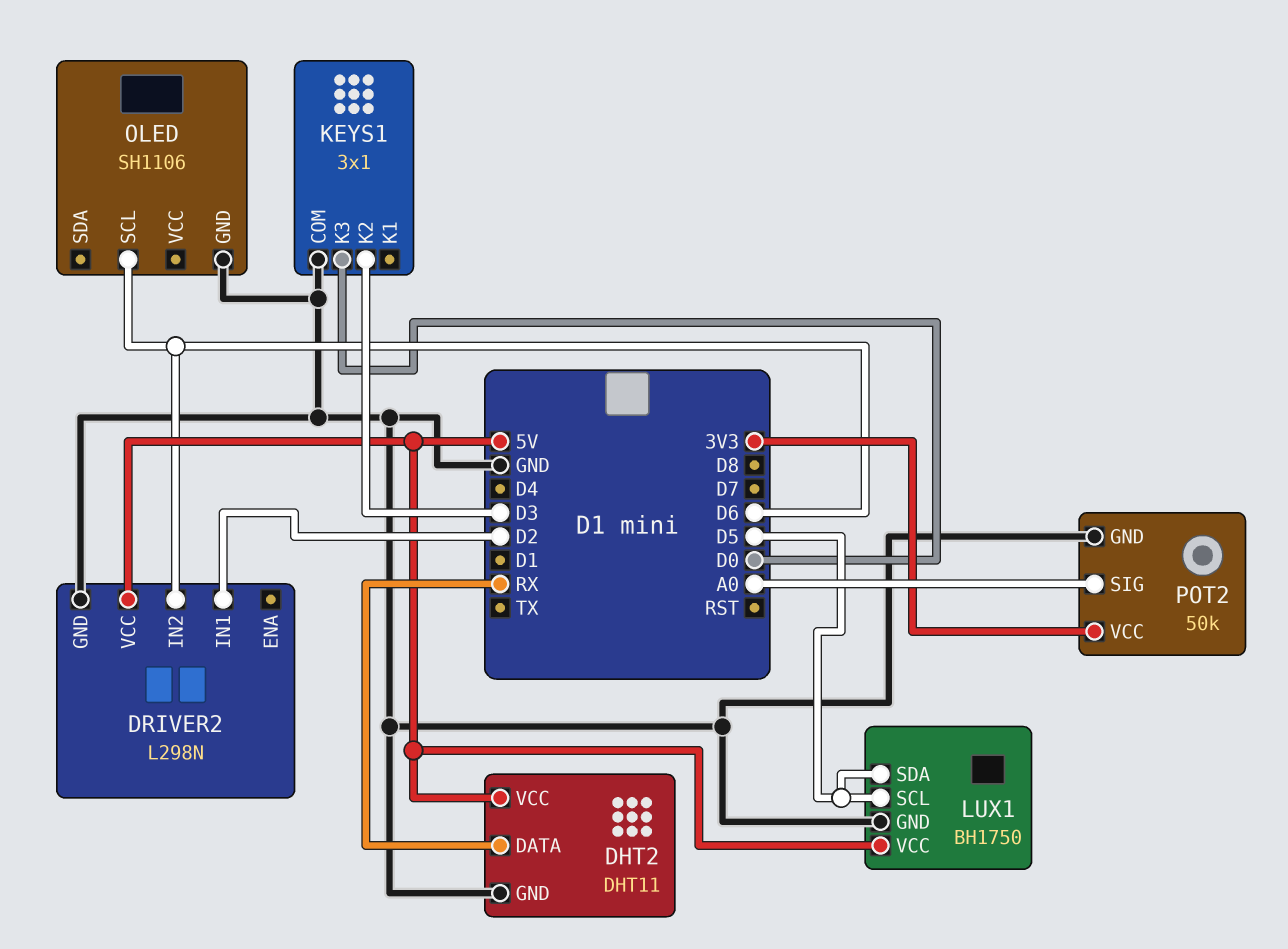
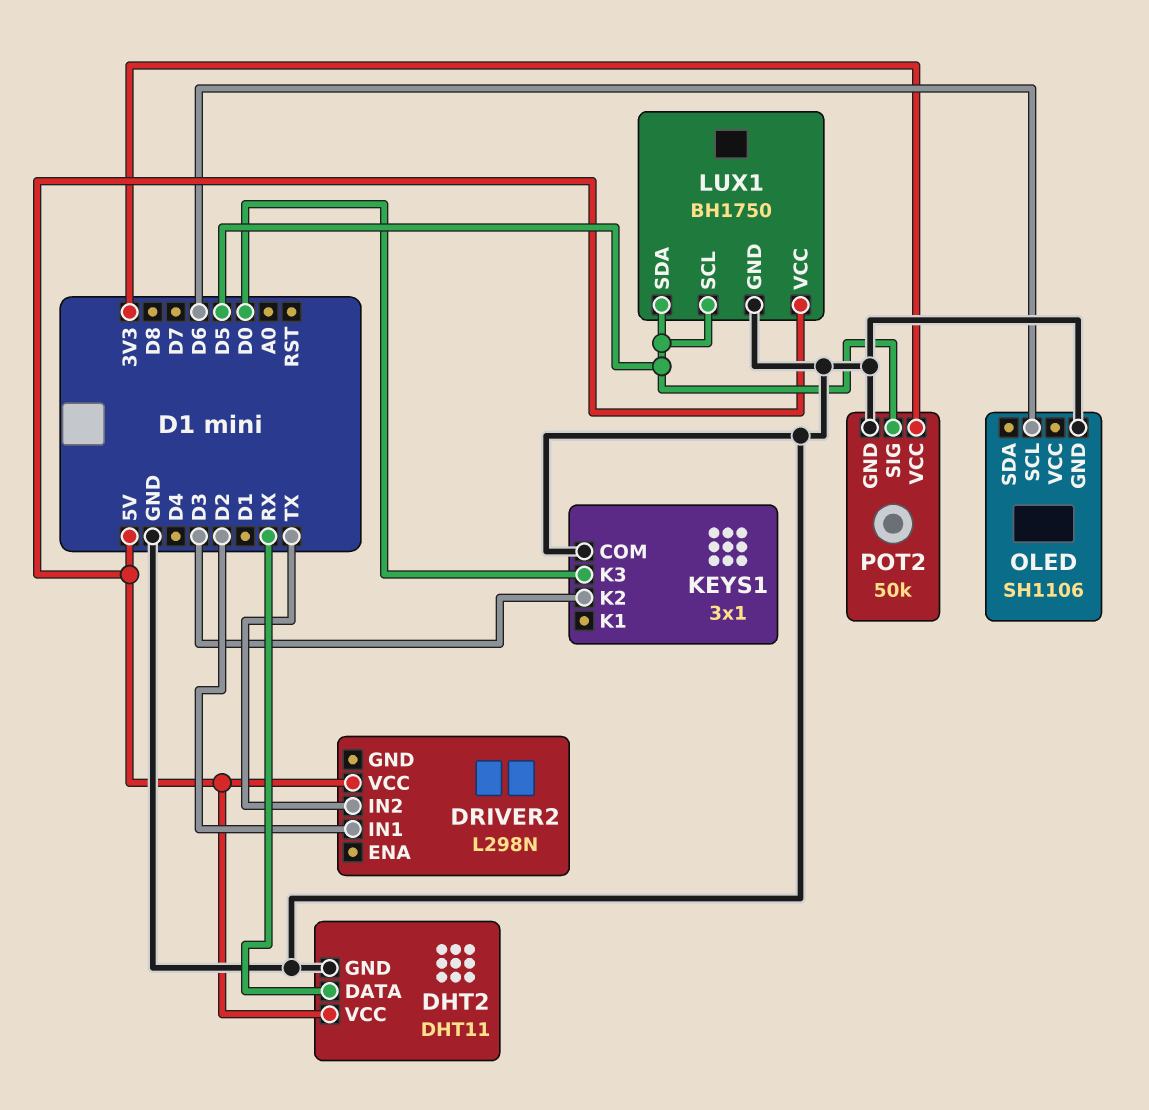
DRIVER2 pin GND: GND -> none
DRIVER2 pin IN2: D6 -> TX
POT2 pin SIG: A0 -> D5

